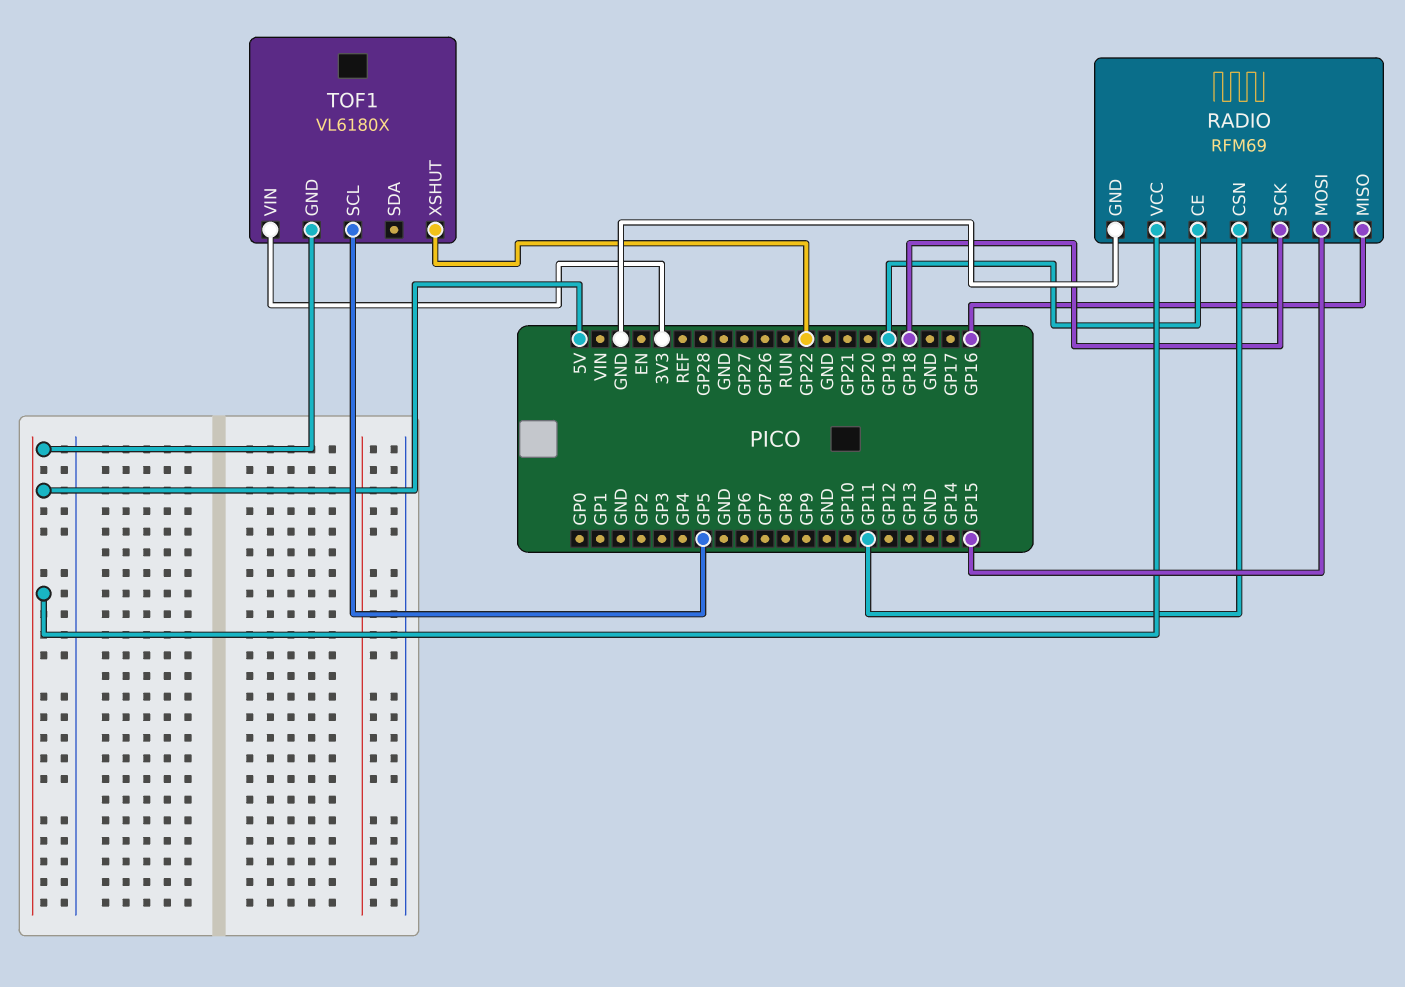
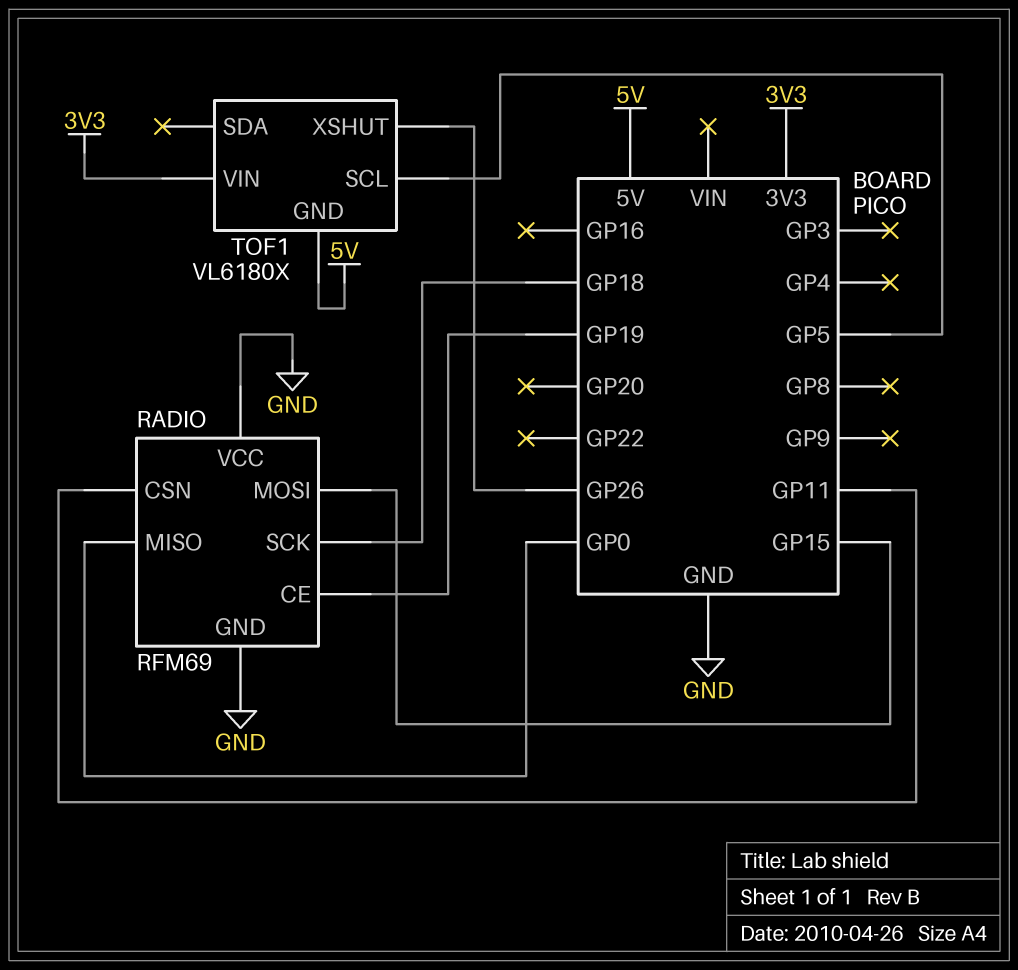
RADIO pin MISO: GP16 -> GP0
RADIO pin VCC: 5V -> GND
TOF1 pin XSHUT: GP22 -> GP26

